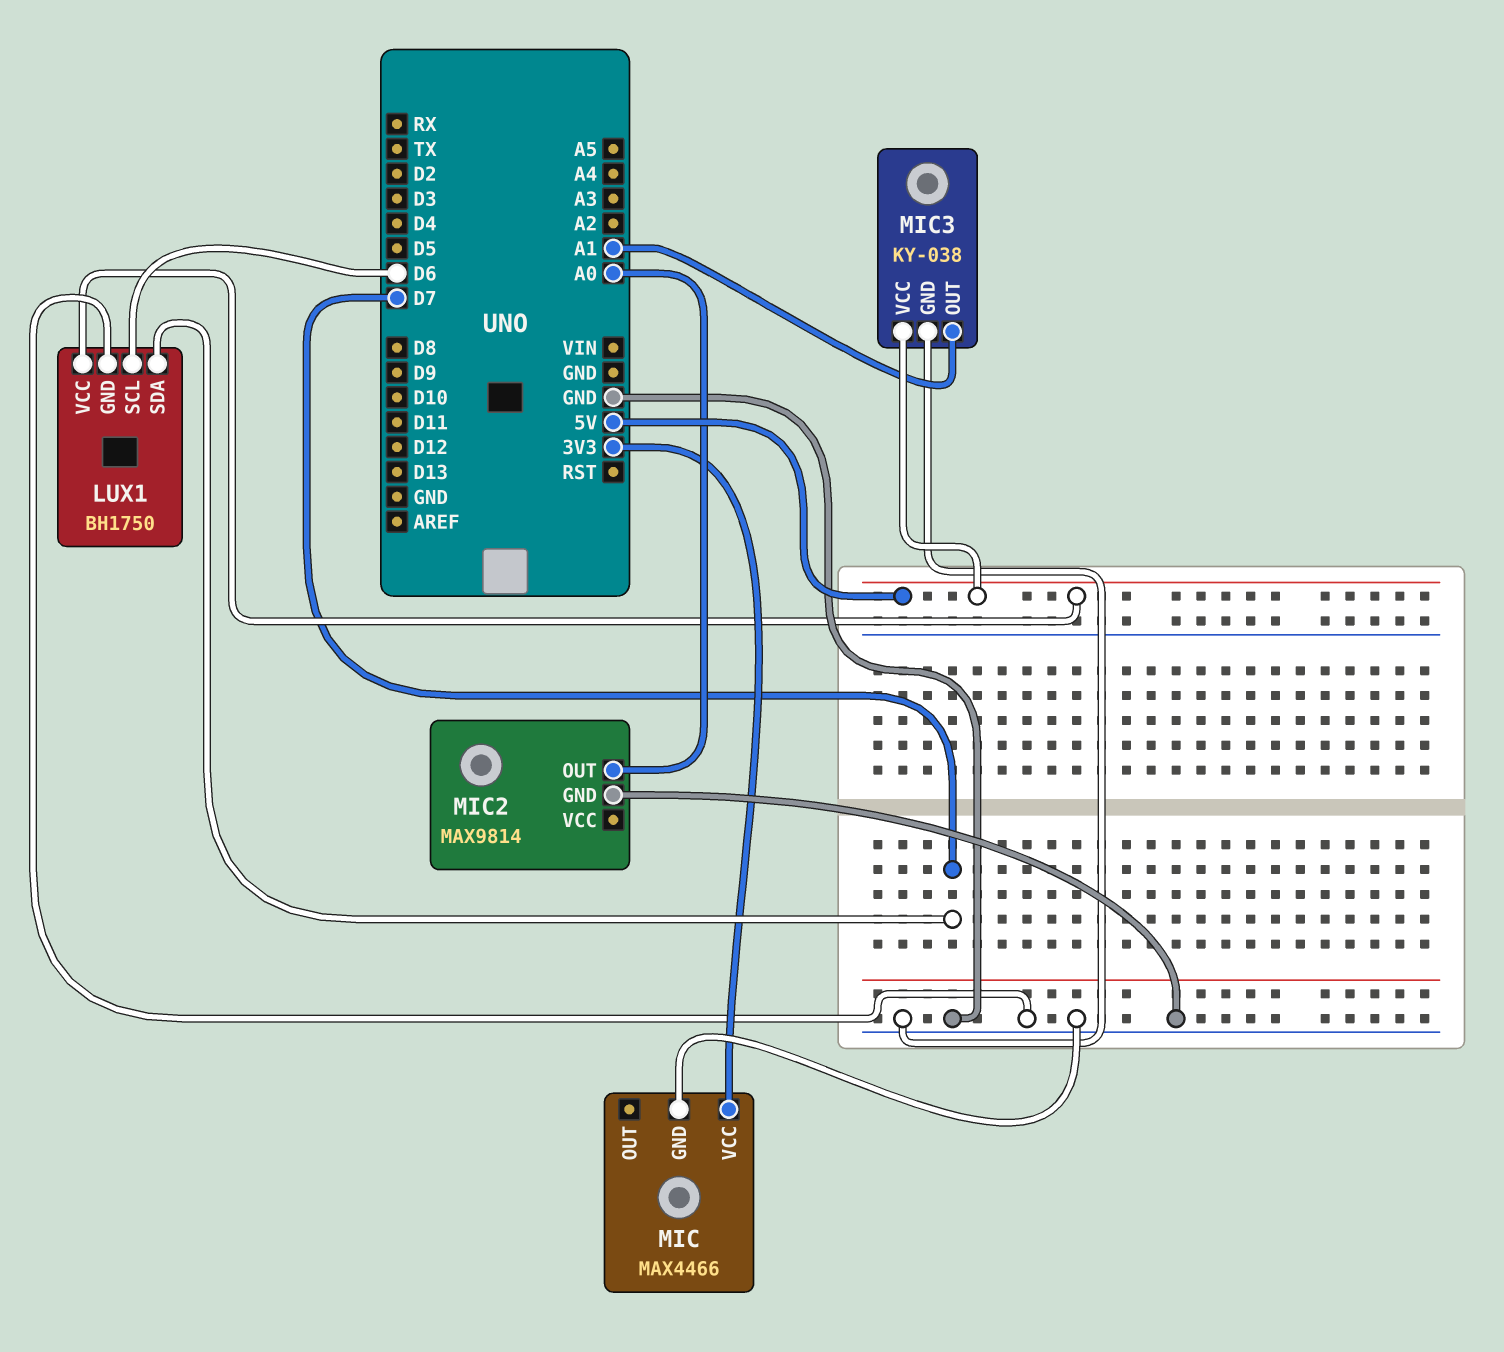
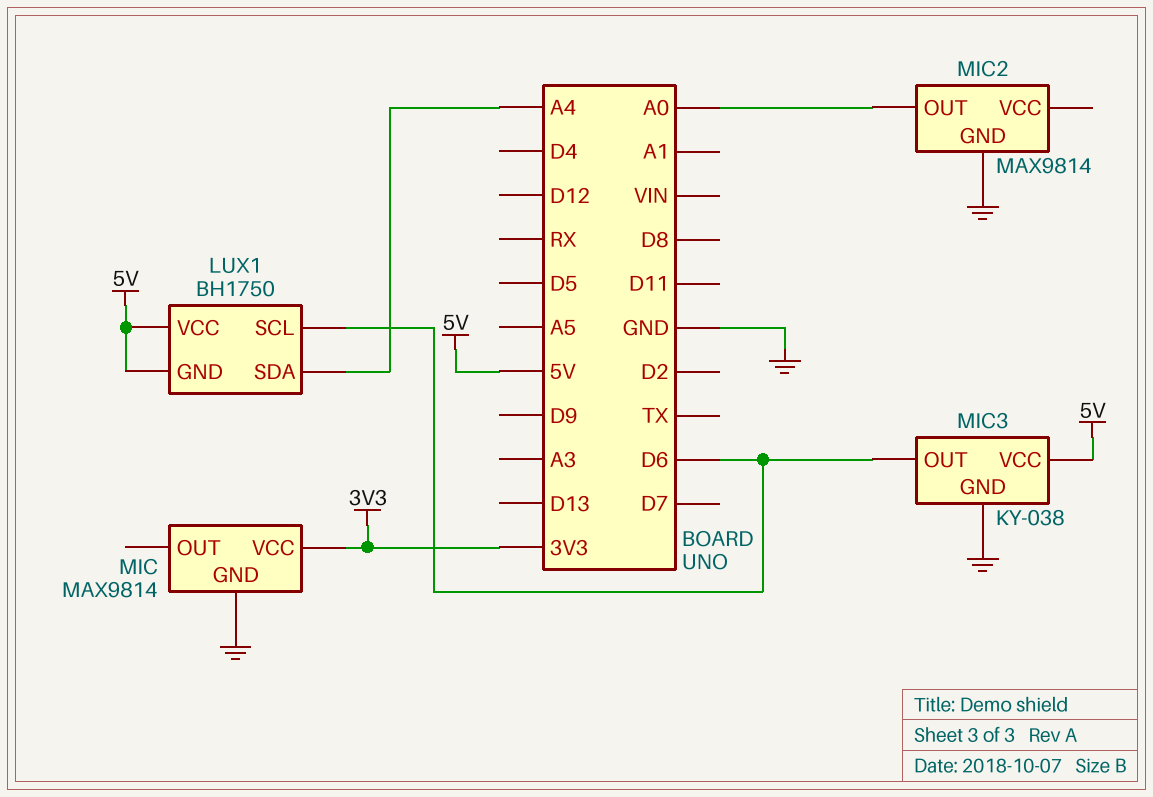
LUX1 pin GND: GND -> 5V
LUX1 pin SDA: D7 -> A4
MIC: MAX4466 -> MAX9814
MIC3 pin OUT: A1 -> D6

